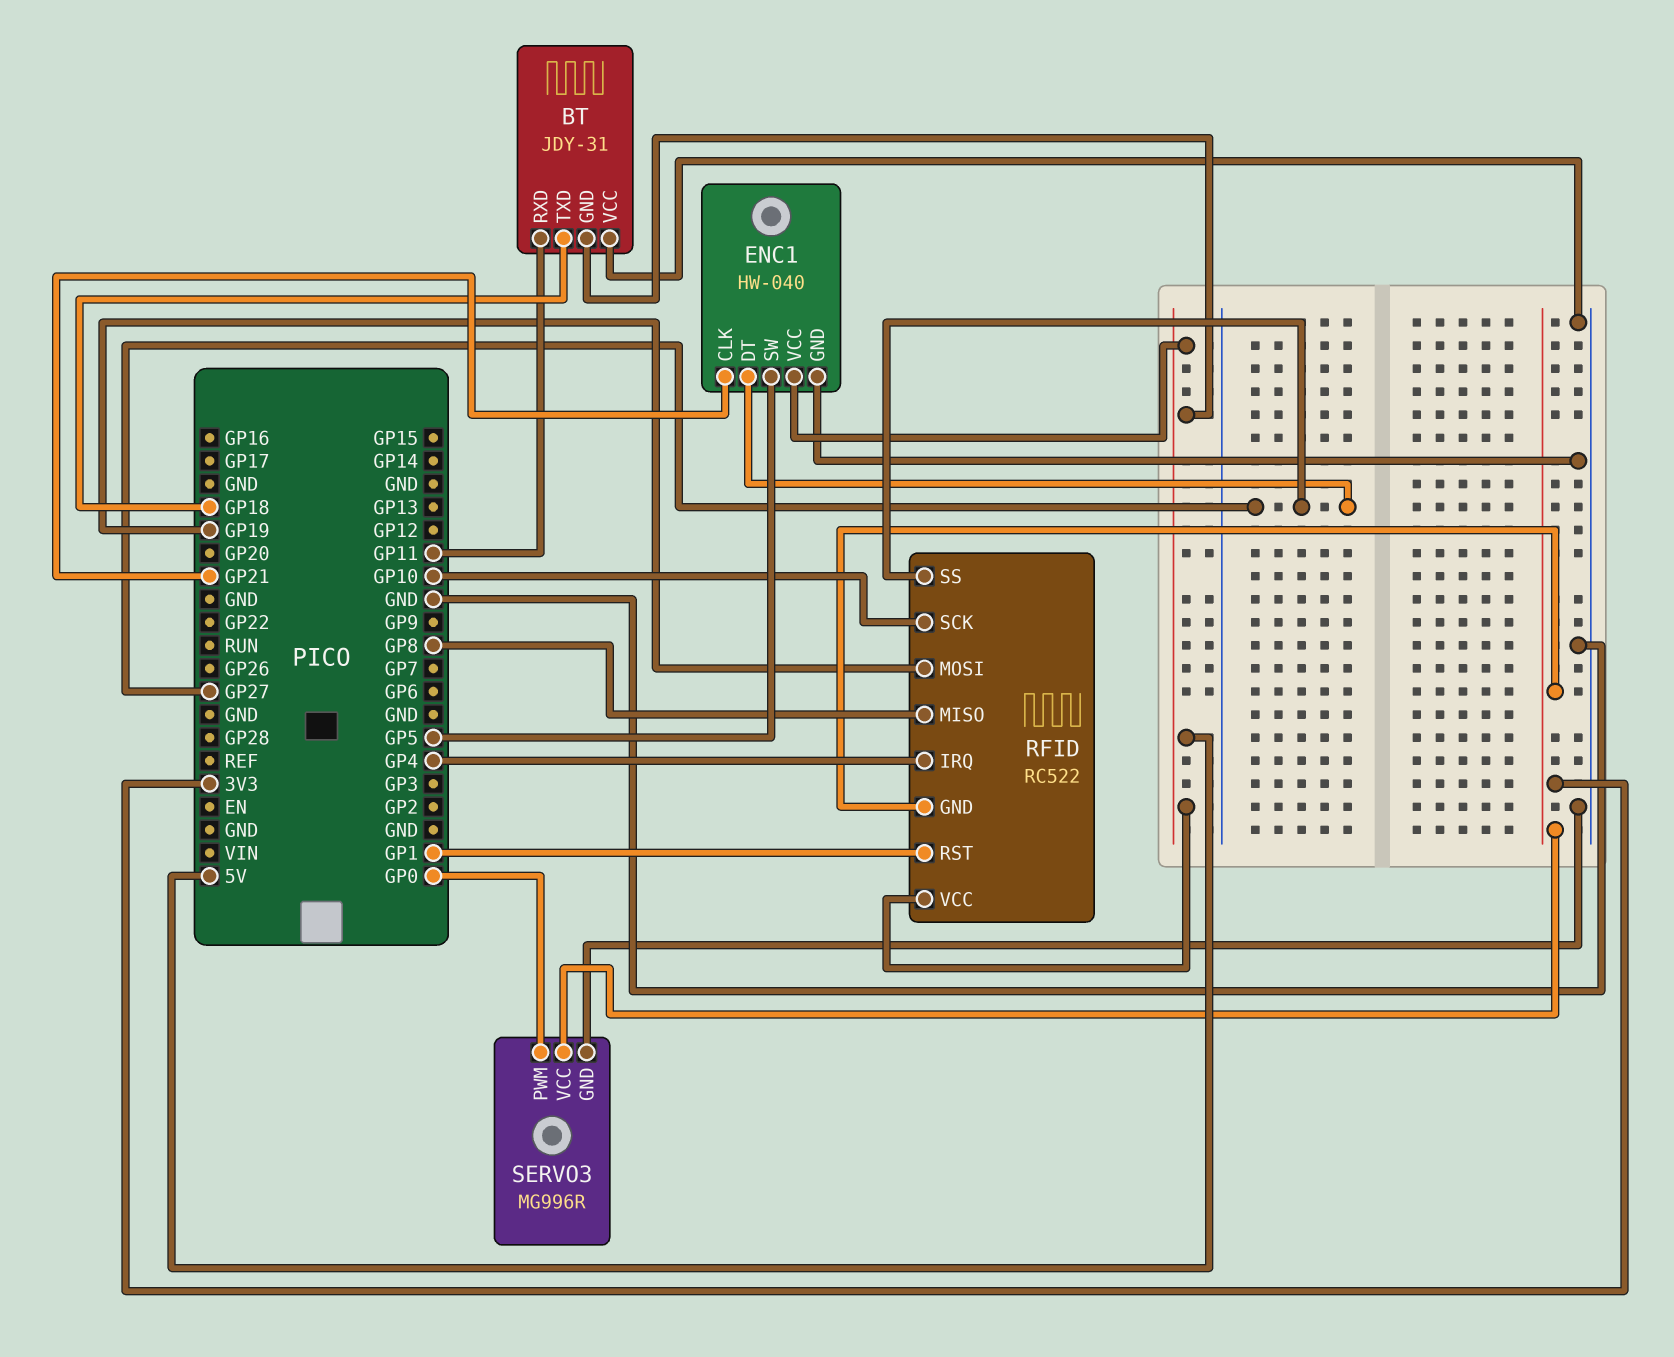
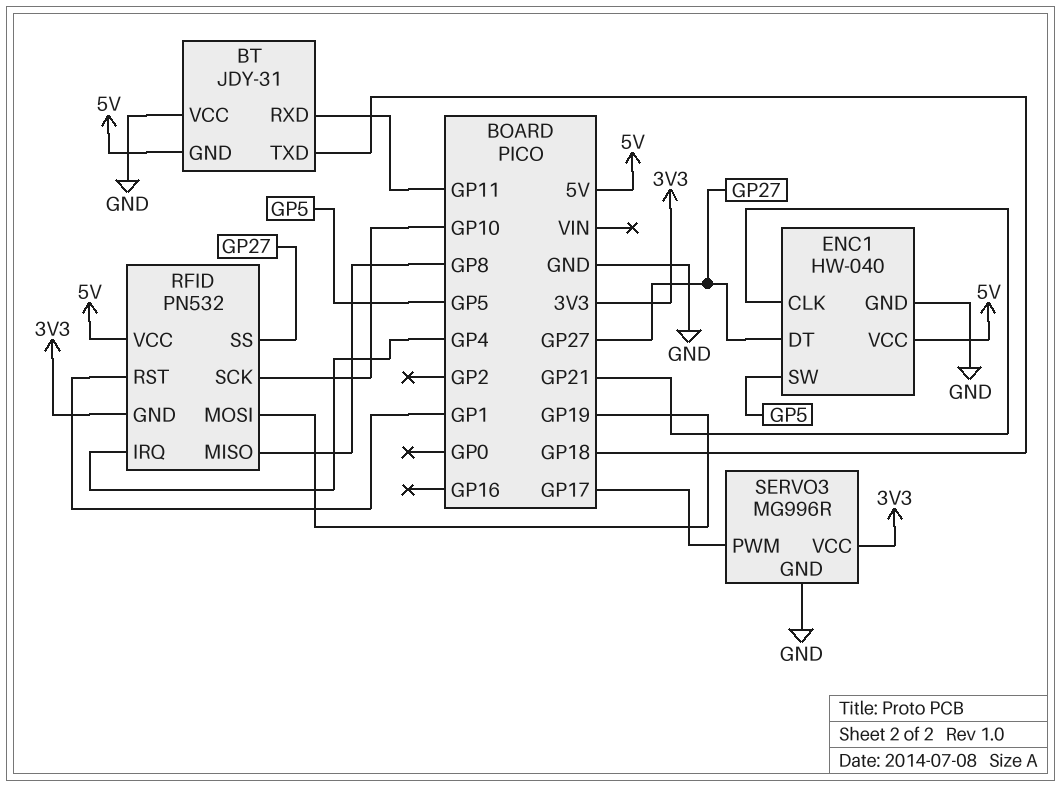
RFID: RC522 -> PN532
SERVO3 pin PWM: GP0 -> GP17

